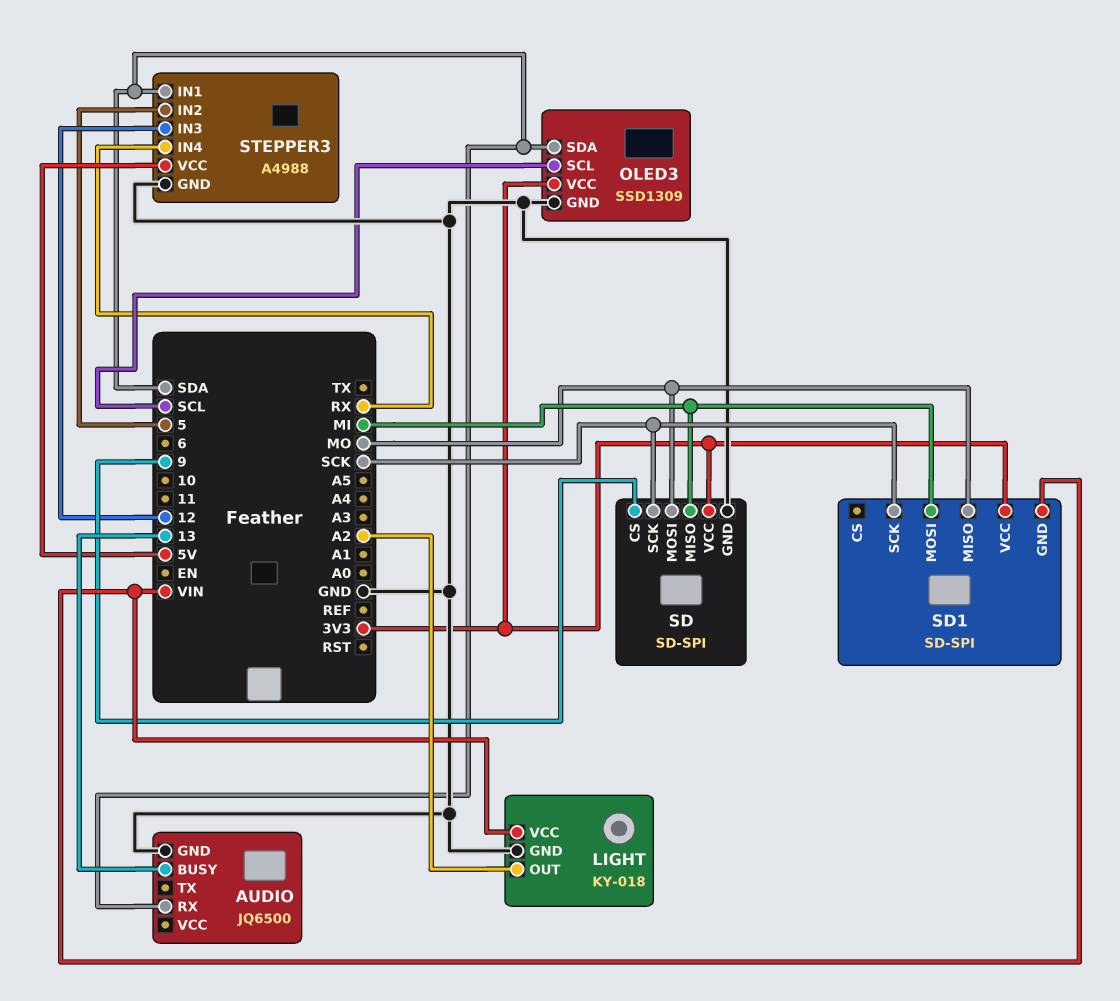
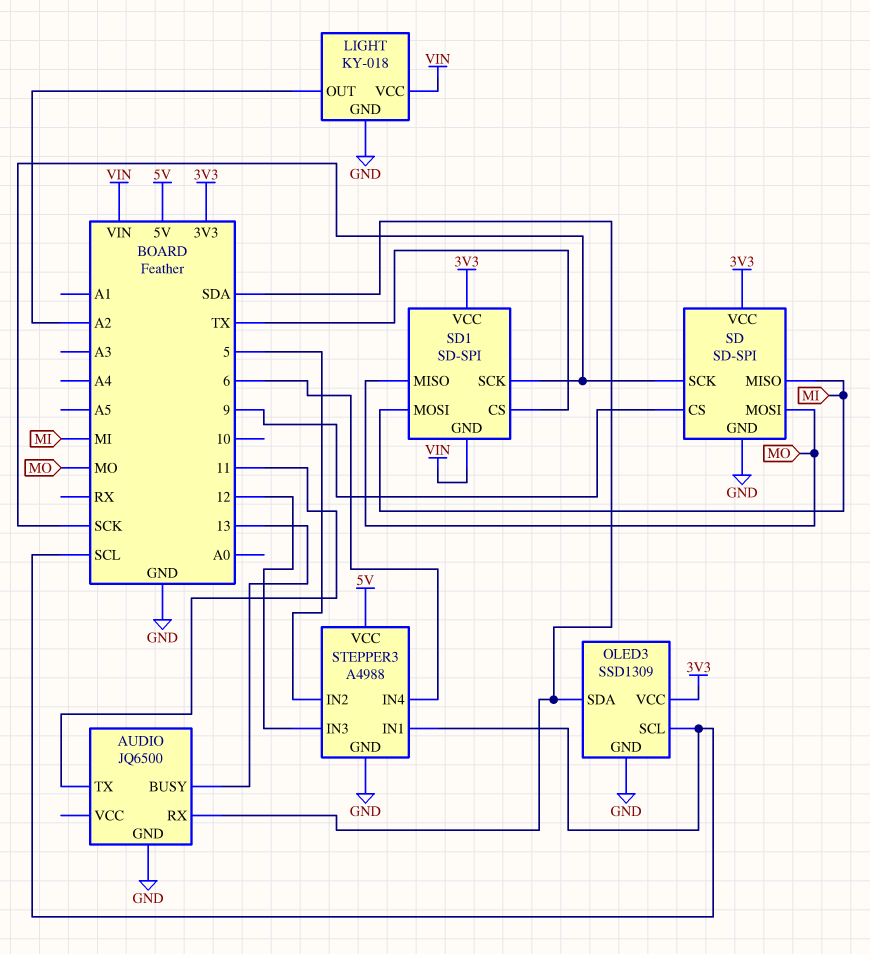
AUDIO pin TX: none -> 11
SD1 pin CS: none -> TX
STEPPER3 pin IN1: SDA -> SCL
STEPPER3 pin IN4: RX -> 6

